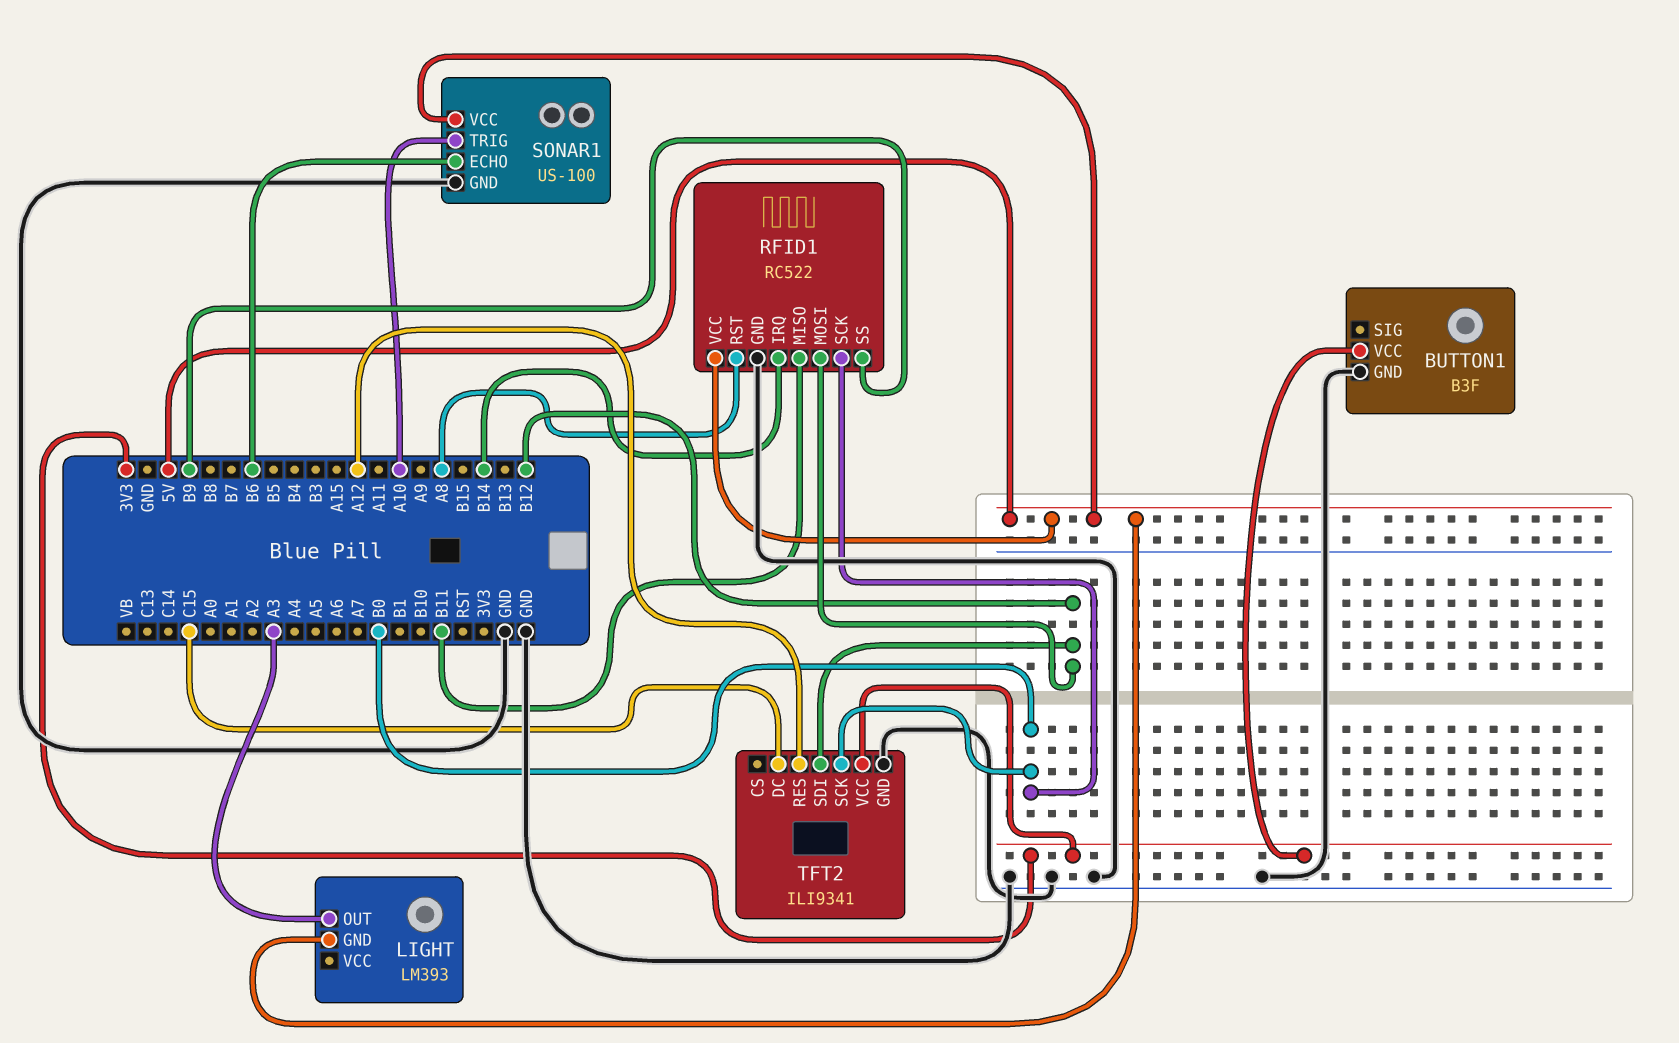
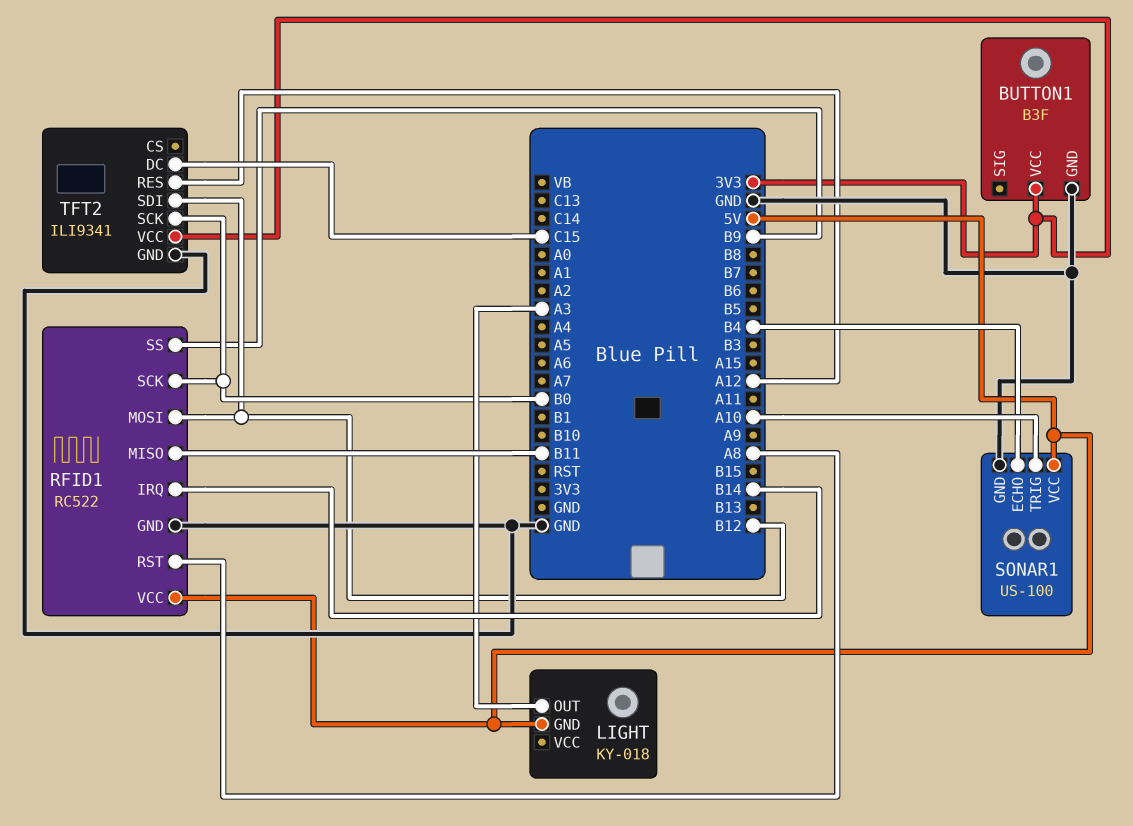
LIGHT: LM393 -> KY-018
SONAR1 pin ECHO: B6 -> B4

